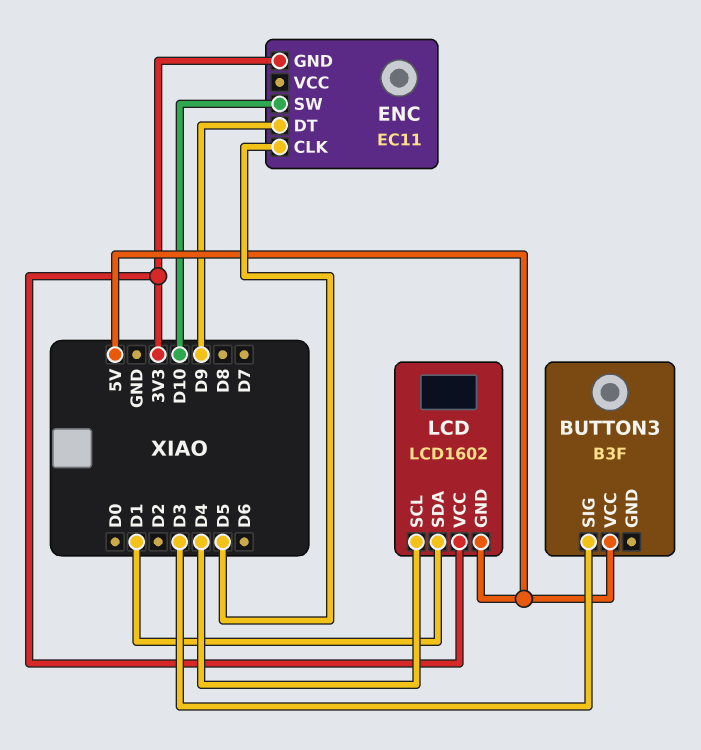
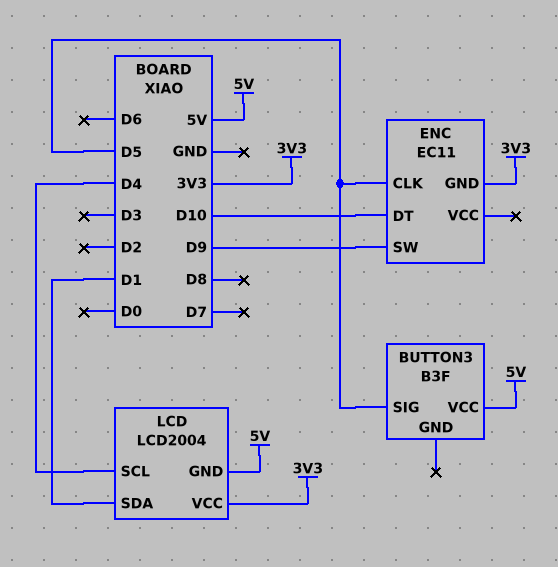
BUTTON3 pin SIG: D3 -> D5
ENC pin DT: D9 -> D10
ENC pin SW: D10 -> D9
LCD: LCD1602 -> LCD2004

